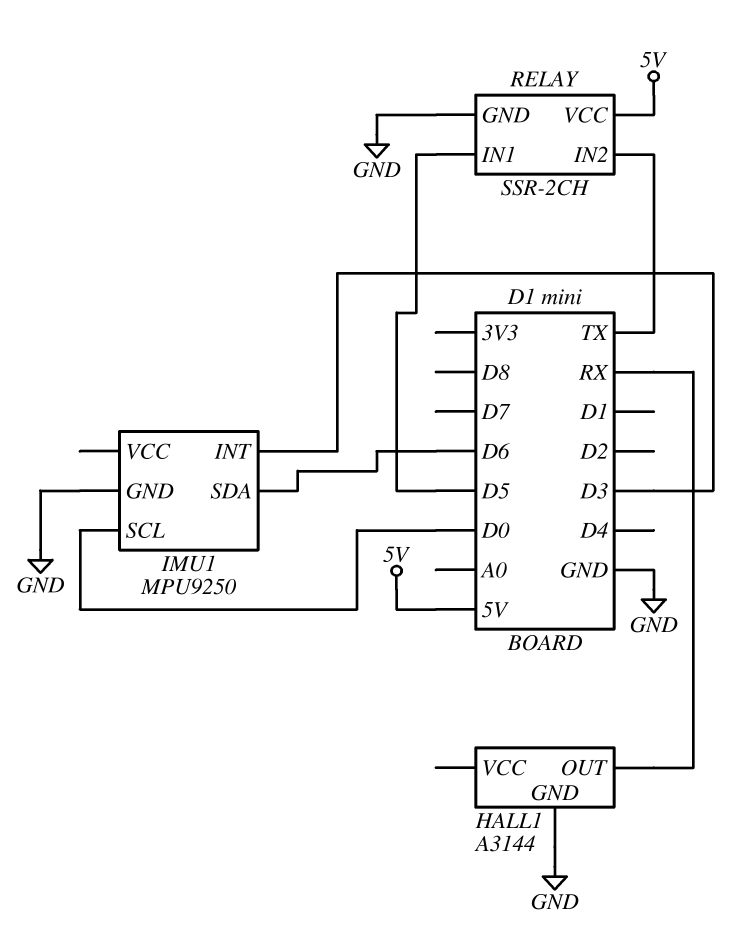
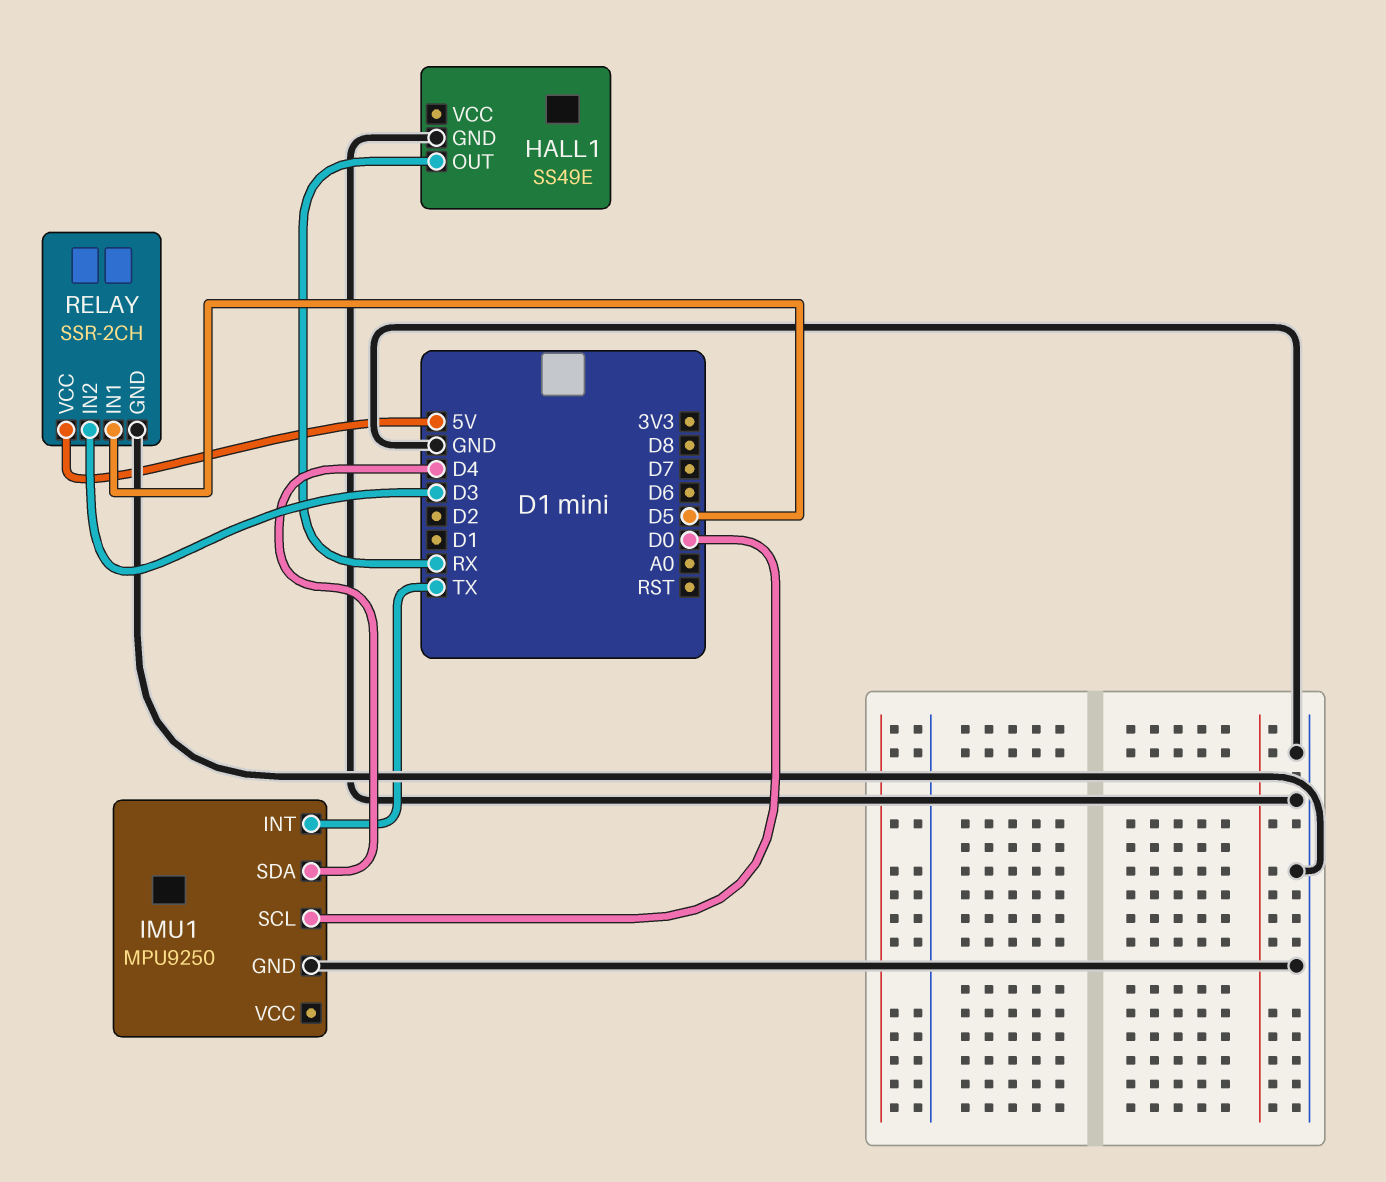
HALL1: A3144 -> SS49E
IMU1 pin INT: D3 -> TX
IMU1 pin SDA: D6 -> D4
RELAY pin IN2: TX -> D3

